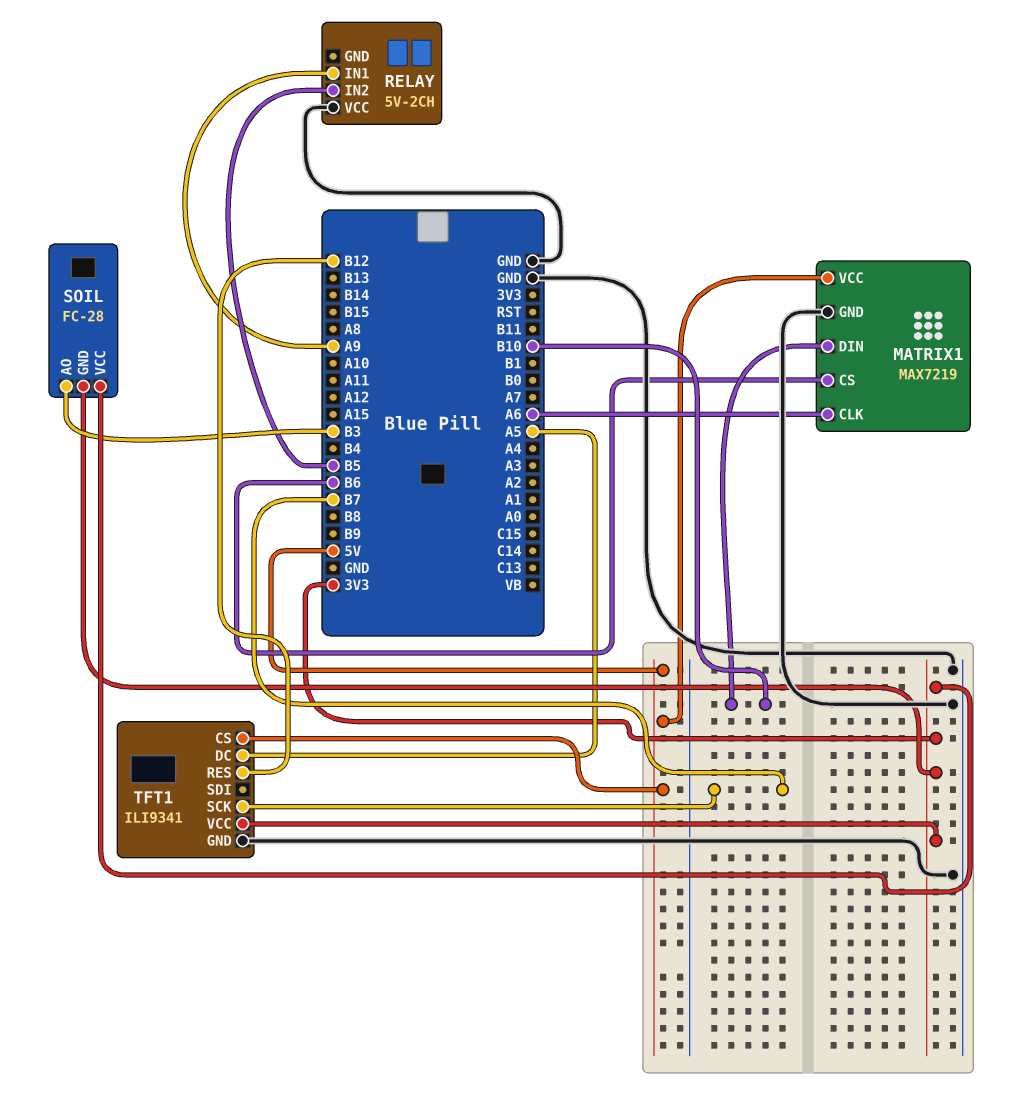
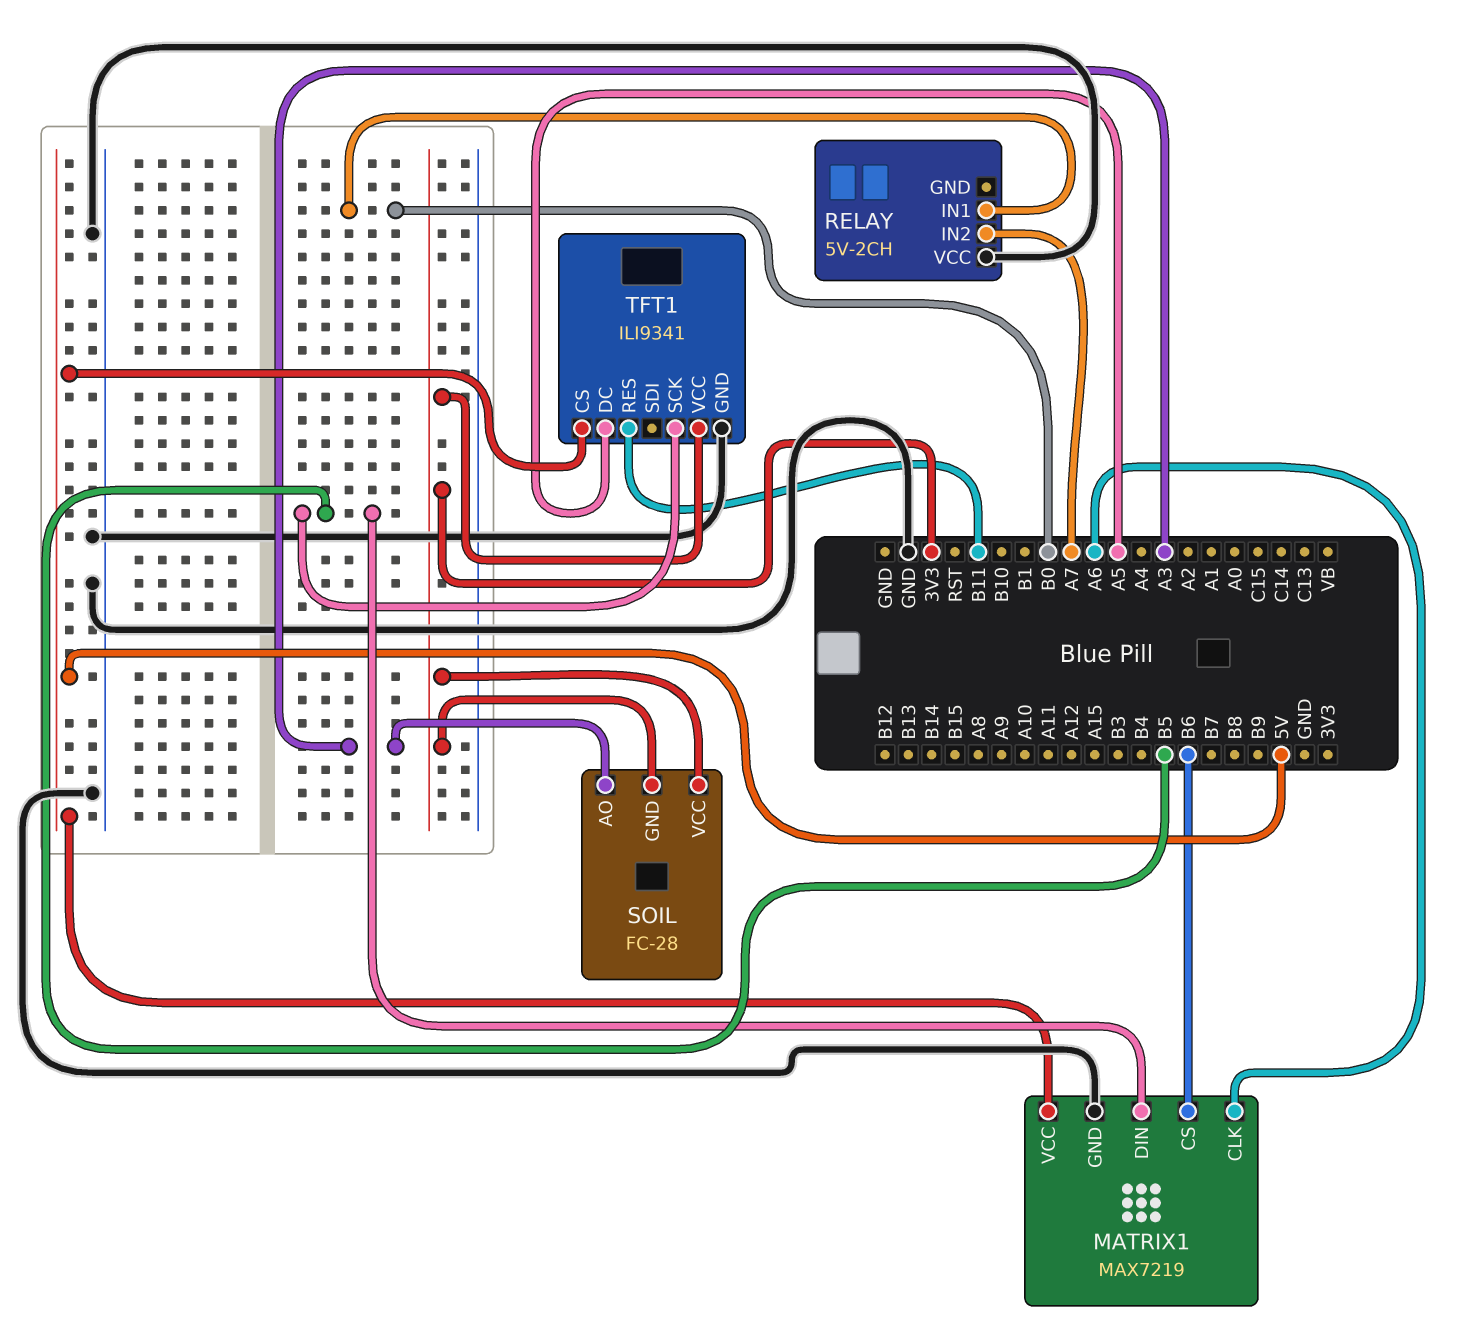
MATRIX1 pin DIN: B10 -> B5
RELAY pin IN1: A9 -> B0
RELAY pin IN2: B5 -> A7
SOIL pin AO: B3 -> A3
TFT1 pin RES: B12 -> B11
TFT1 pin SCK: B7 -> B5

